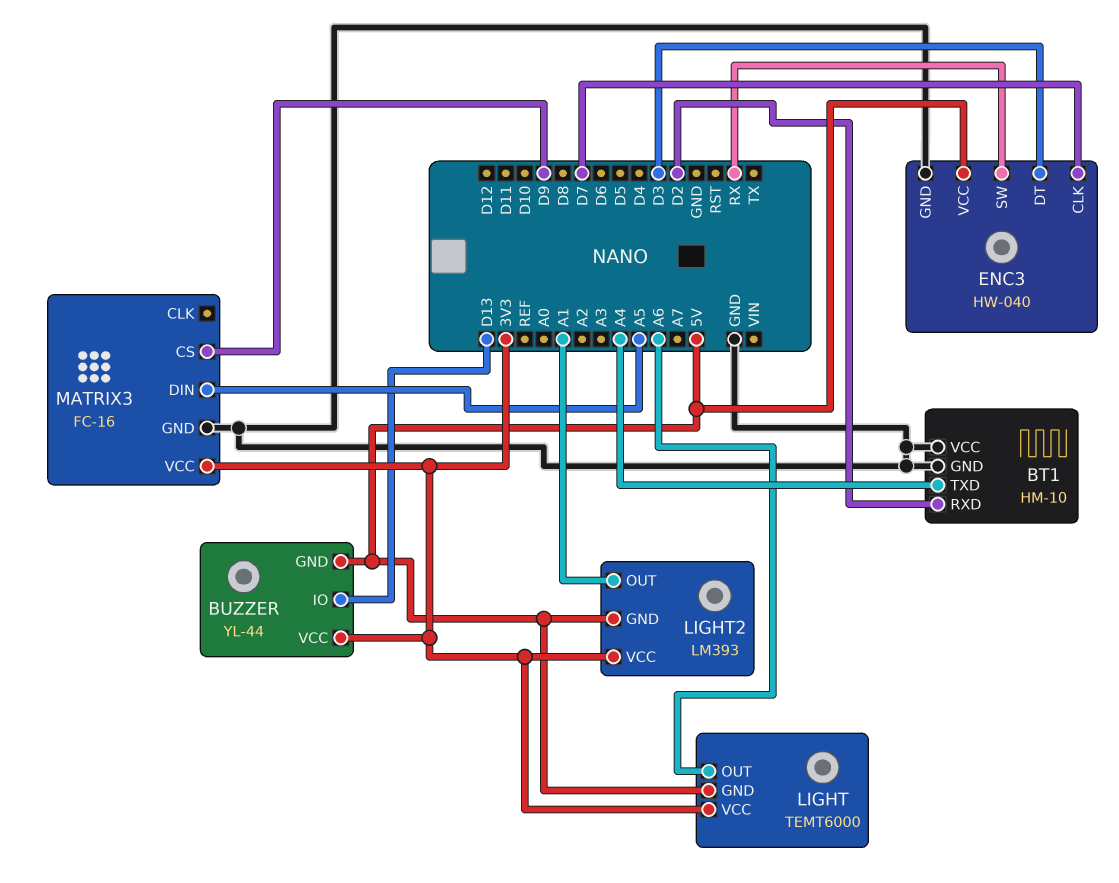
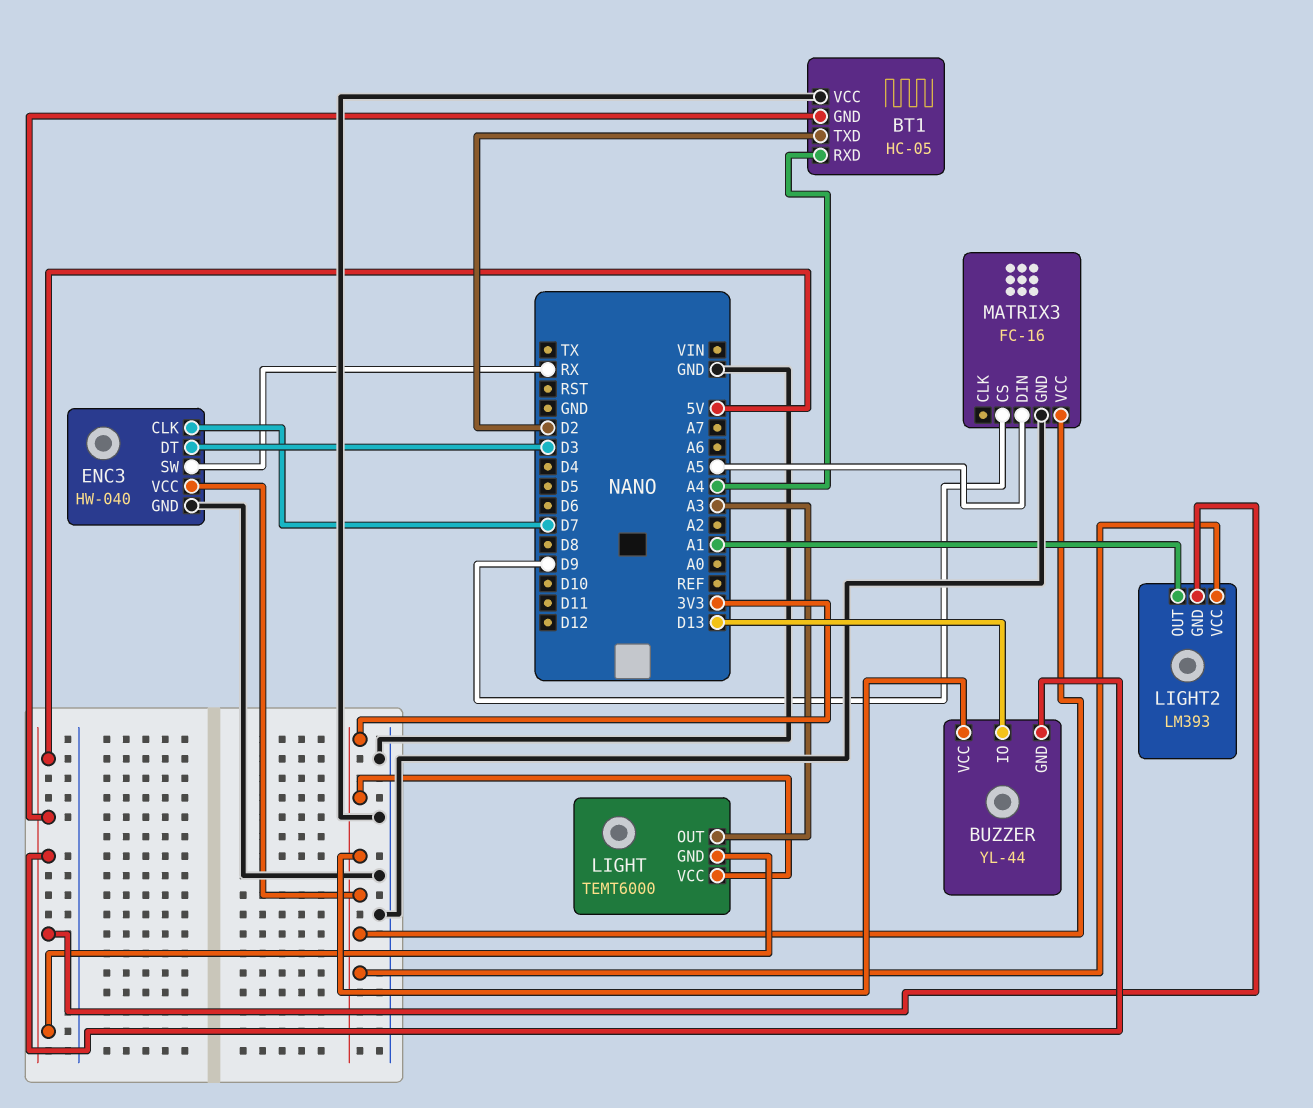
BT1: HM-10 -> HC-05
BT1 pin GND: GND -> 5V
BT1 pin RXD: D2 -> A4
BT1 pin TXD: A4 -> D2
ENC3 pin VCC: 5V -> 3V3
LIGHT pin OUT: A6 -> A3

